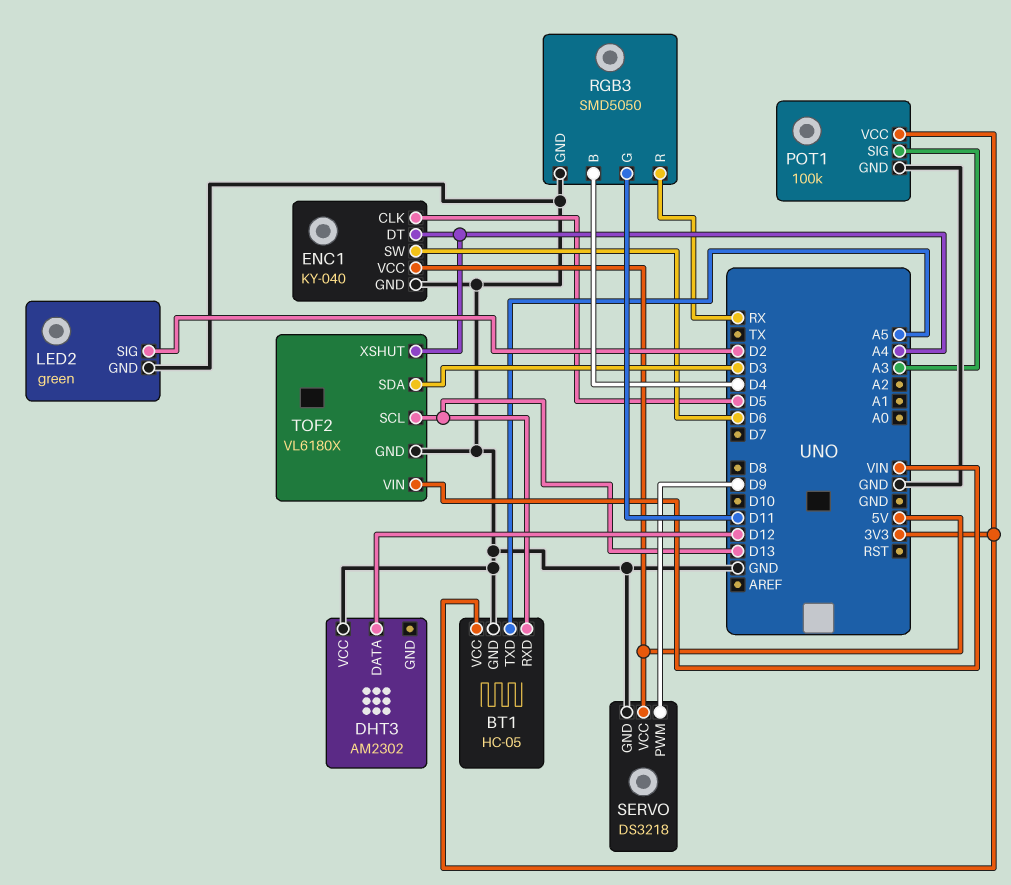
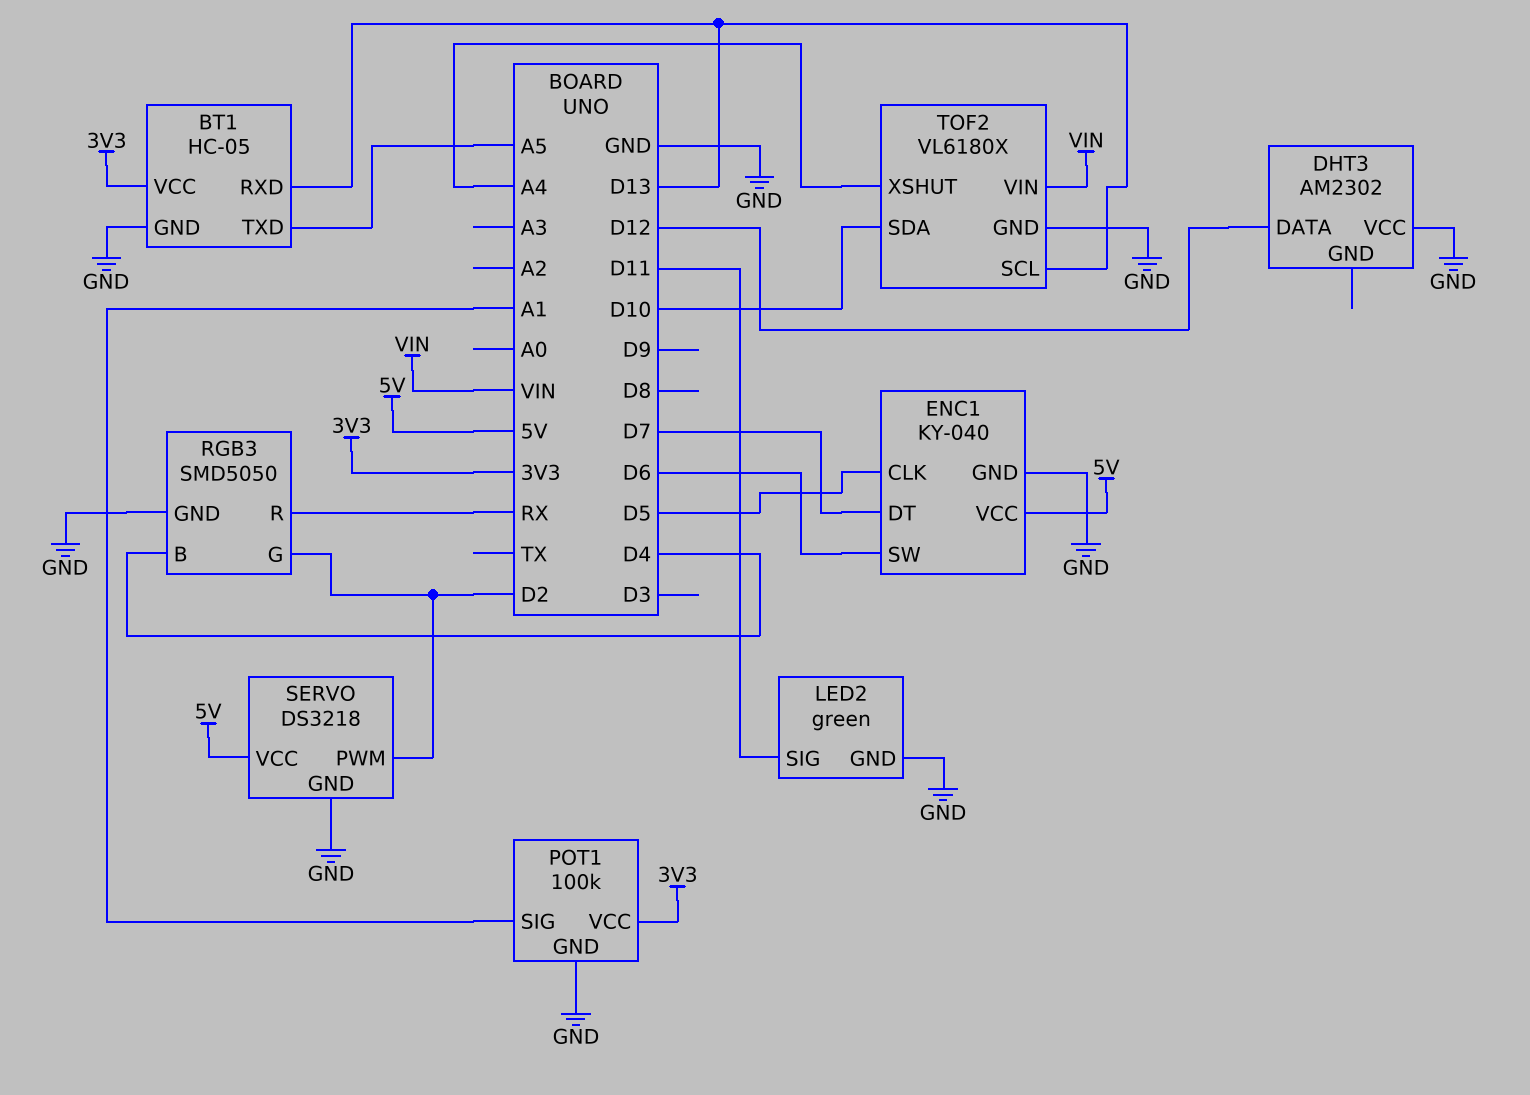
ENC1 pin DT: A4 -> D7
LED2 pin SIG: D2 -> D11
POT1 pin SIG: A3 -> A1
RGB3 pin G: D11 -> D2
SERVO pin PWM: D9 -> D2
TOF2 pin SDA: D3 -> D10

